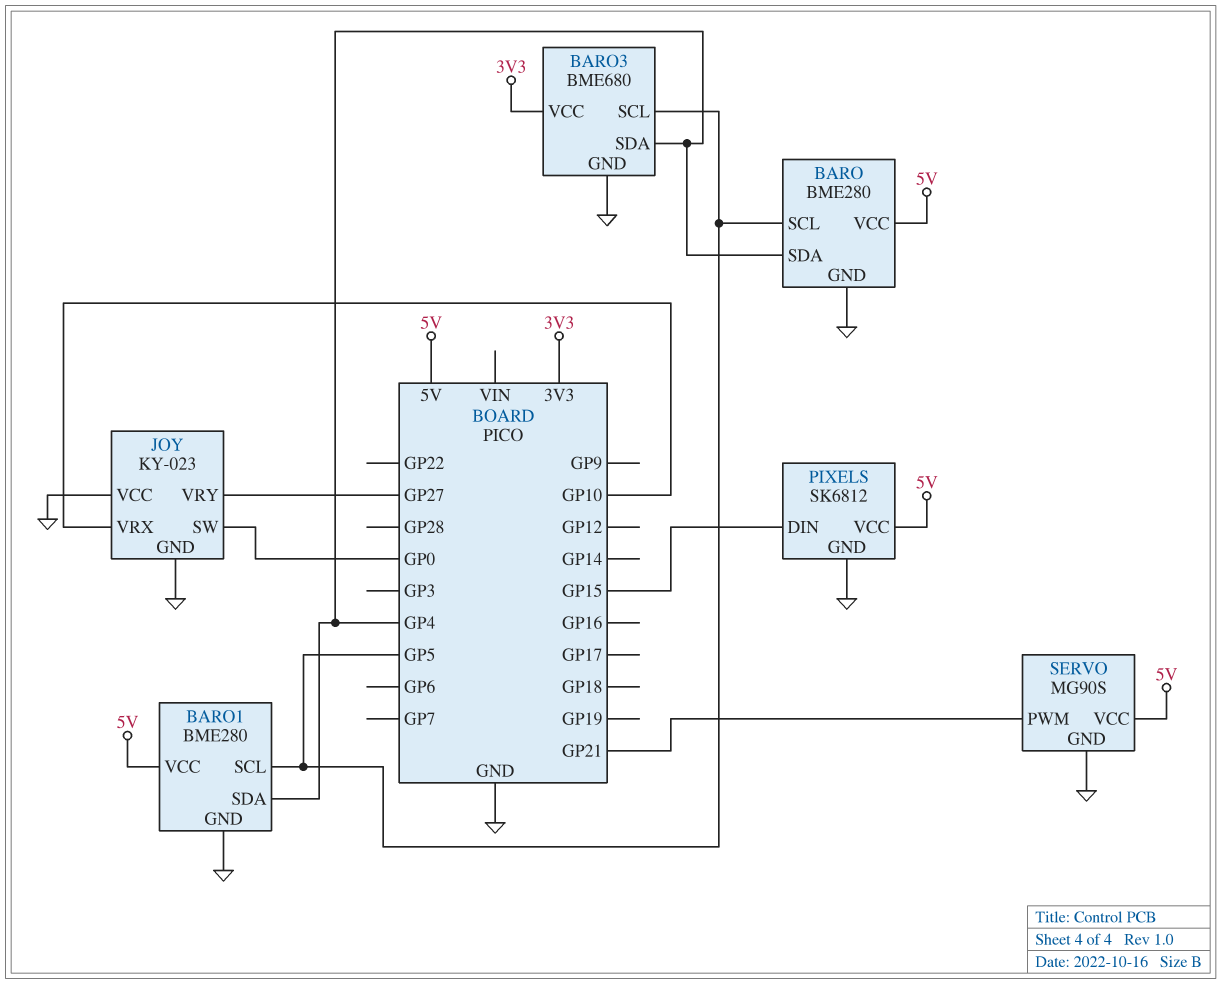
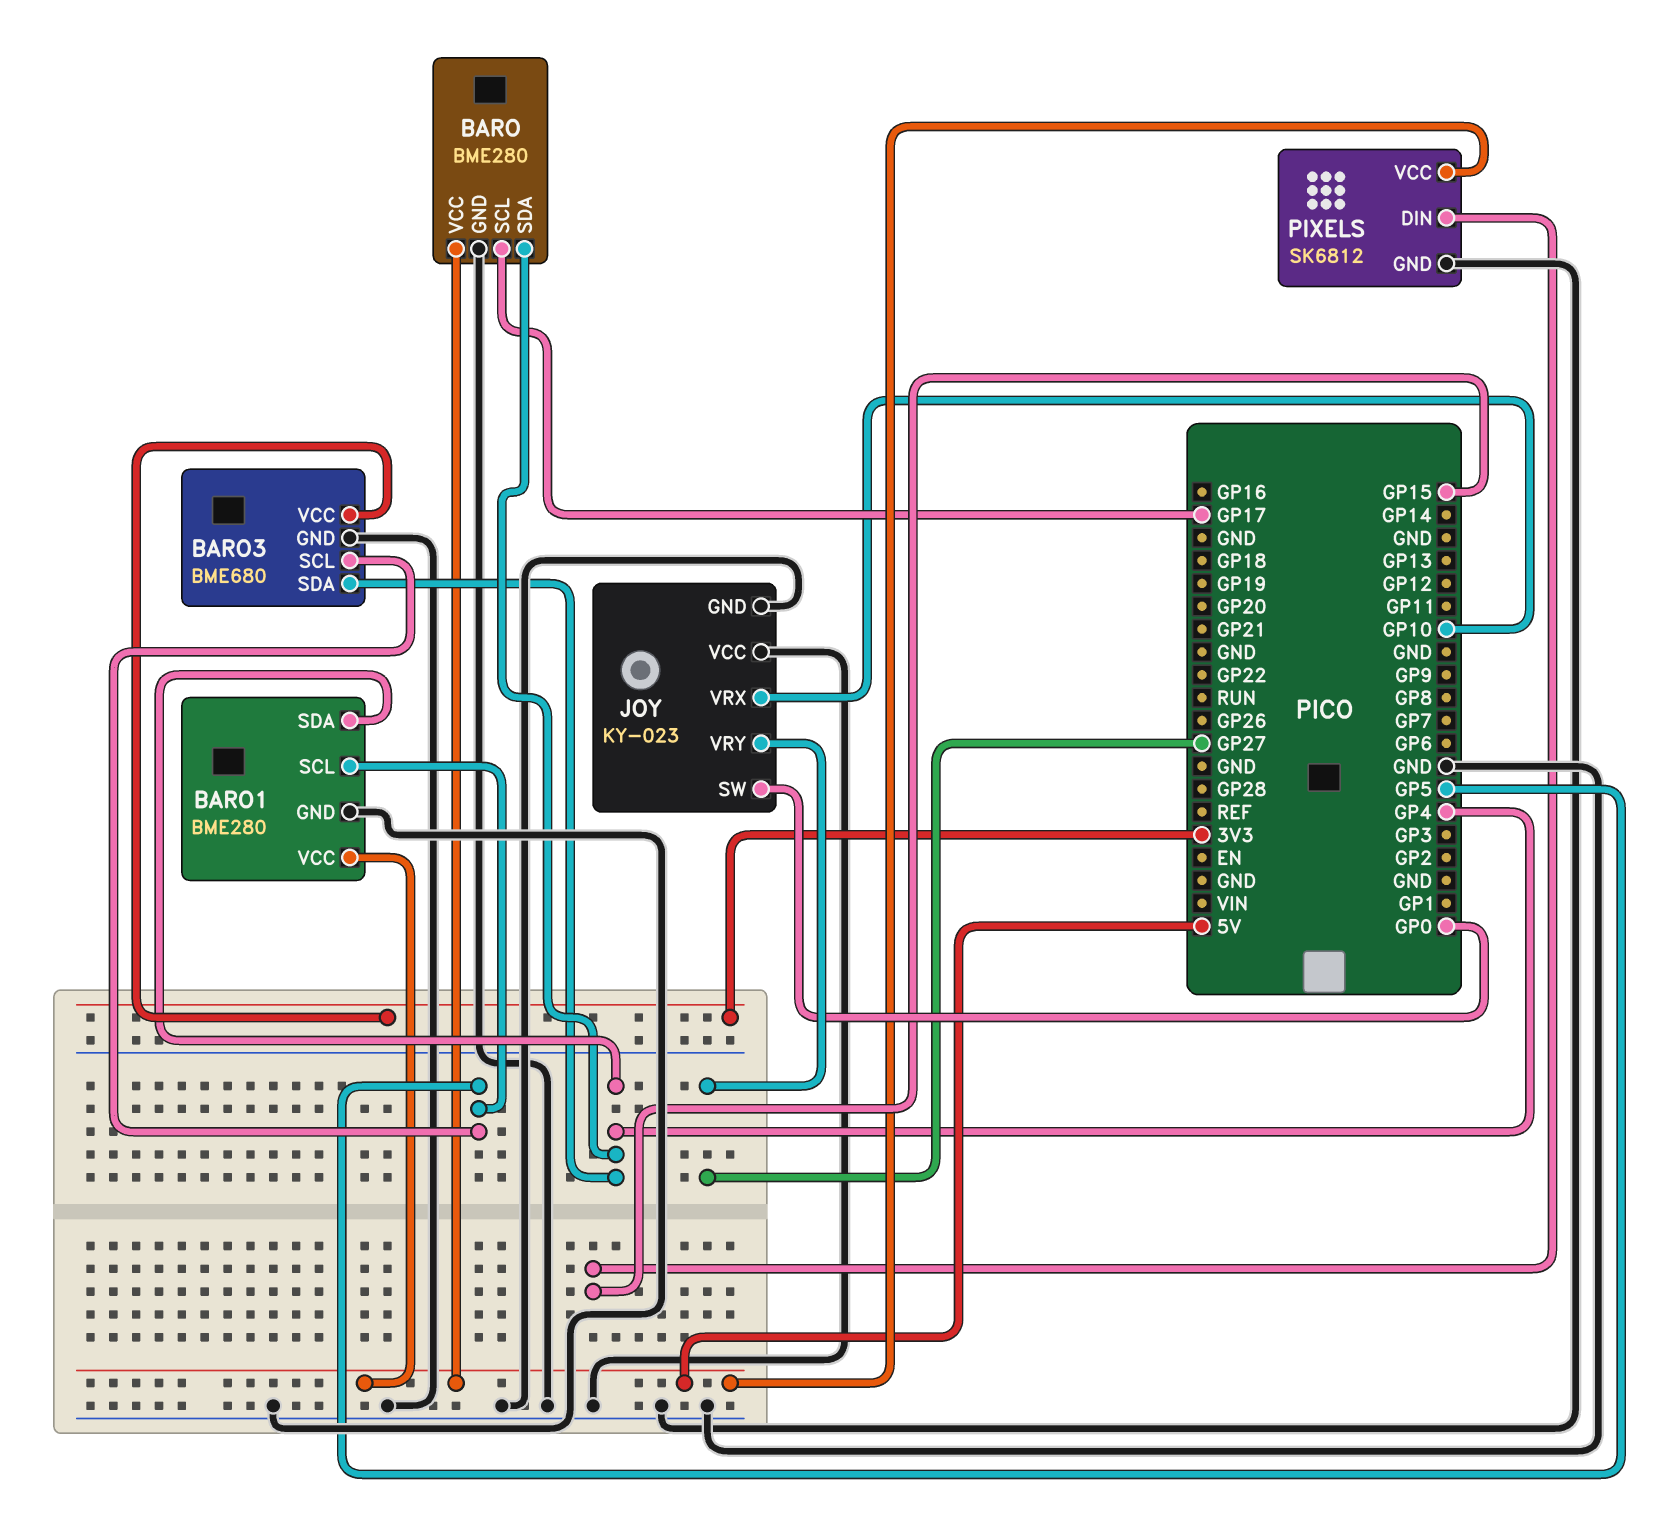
BARO pin SCL: GP5 -> GP17
SERVO: MG90S -> none
SERVO pin GND: GND -> none
SERVO pin PWM: GP21 -> none
SERVO pin VCC: 5V -> none

